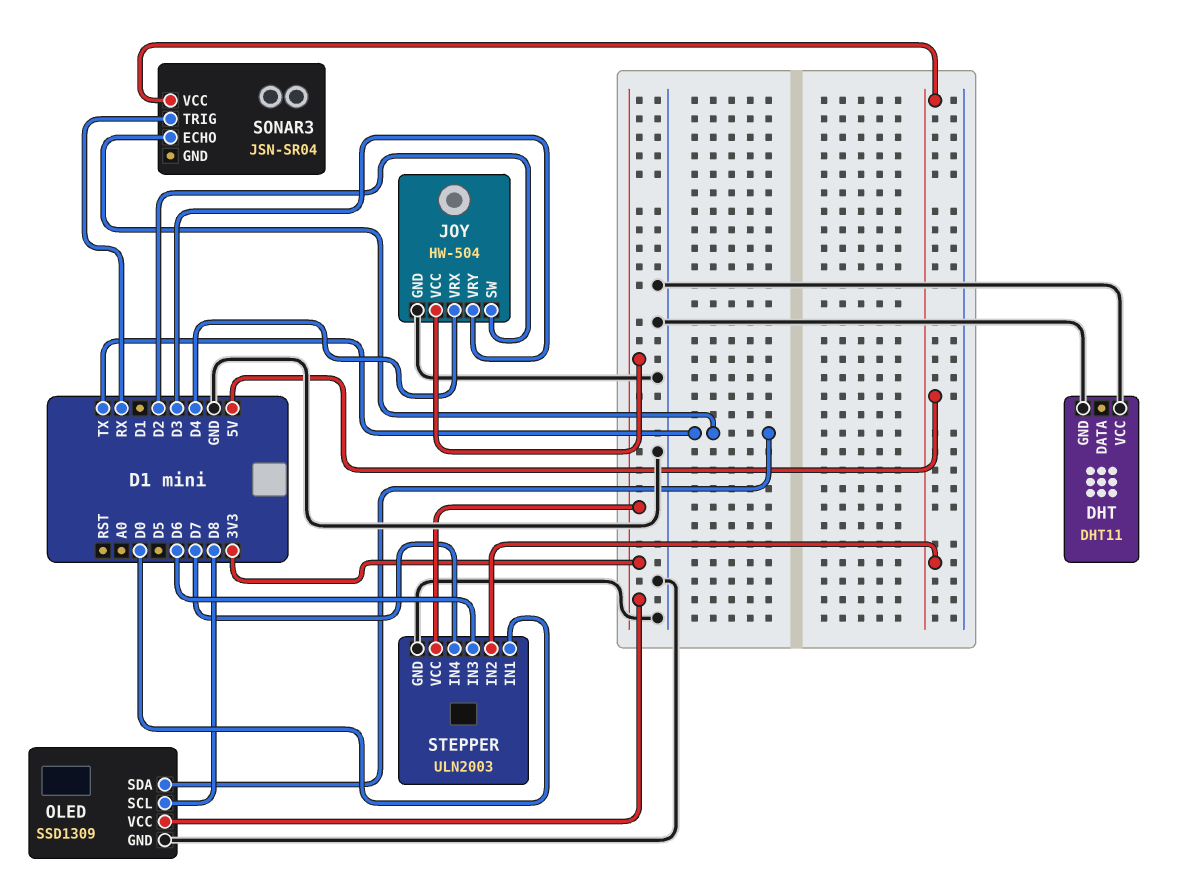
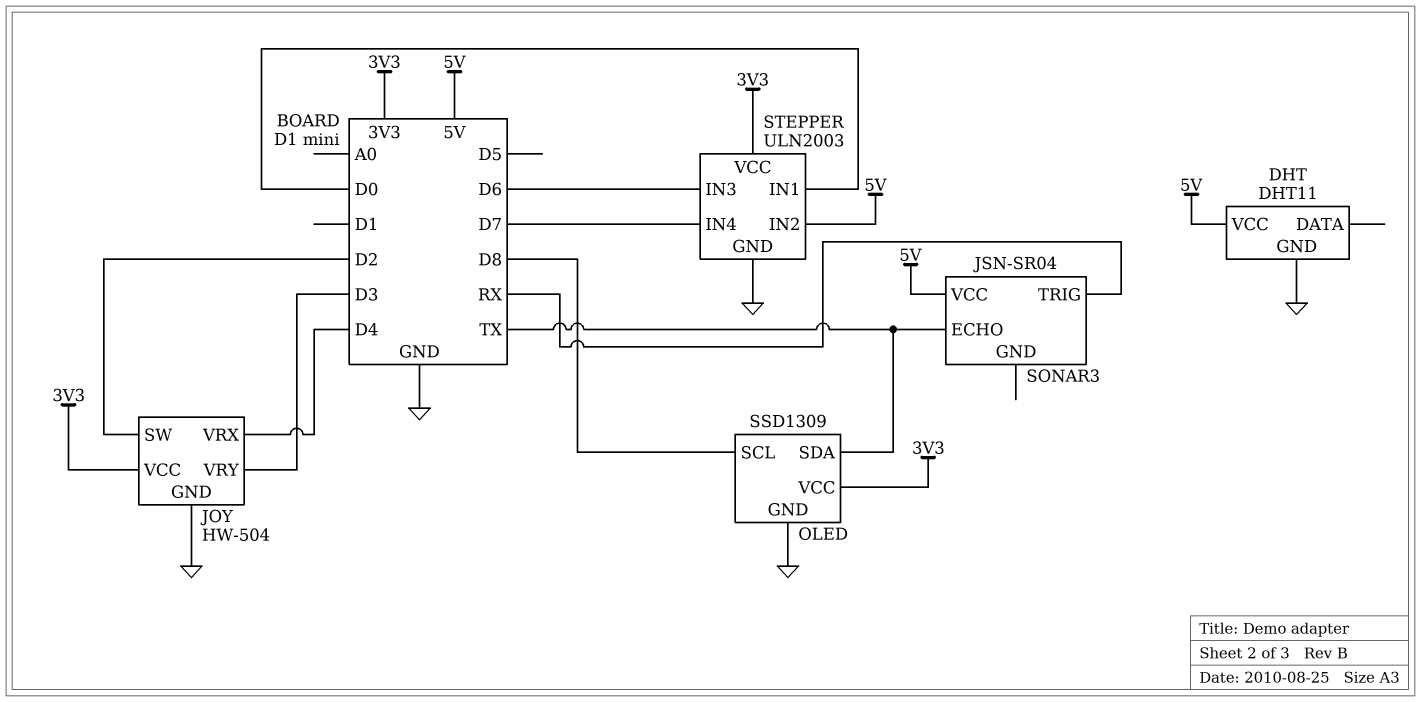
DHT pin VCC: GND -> 5V

